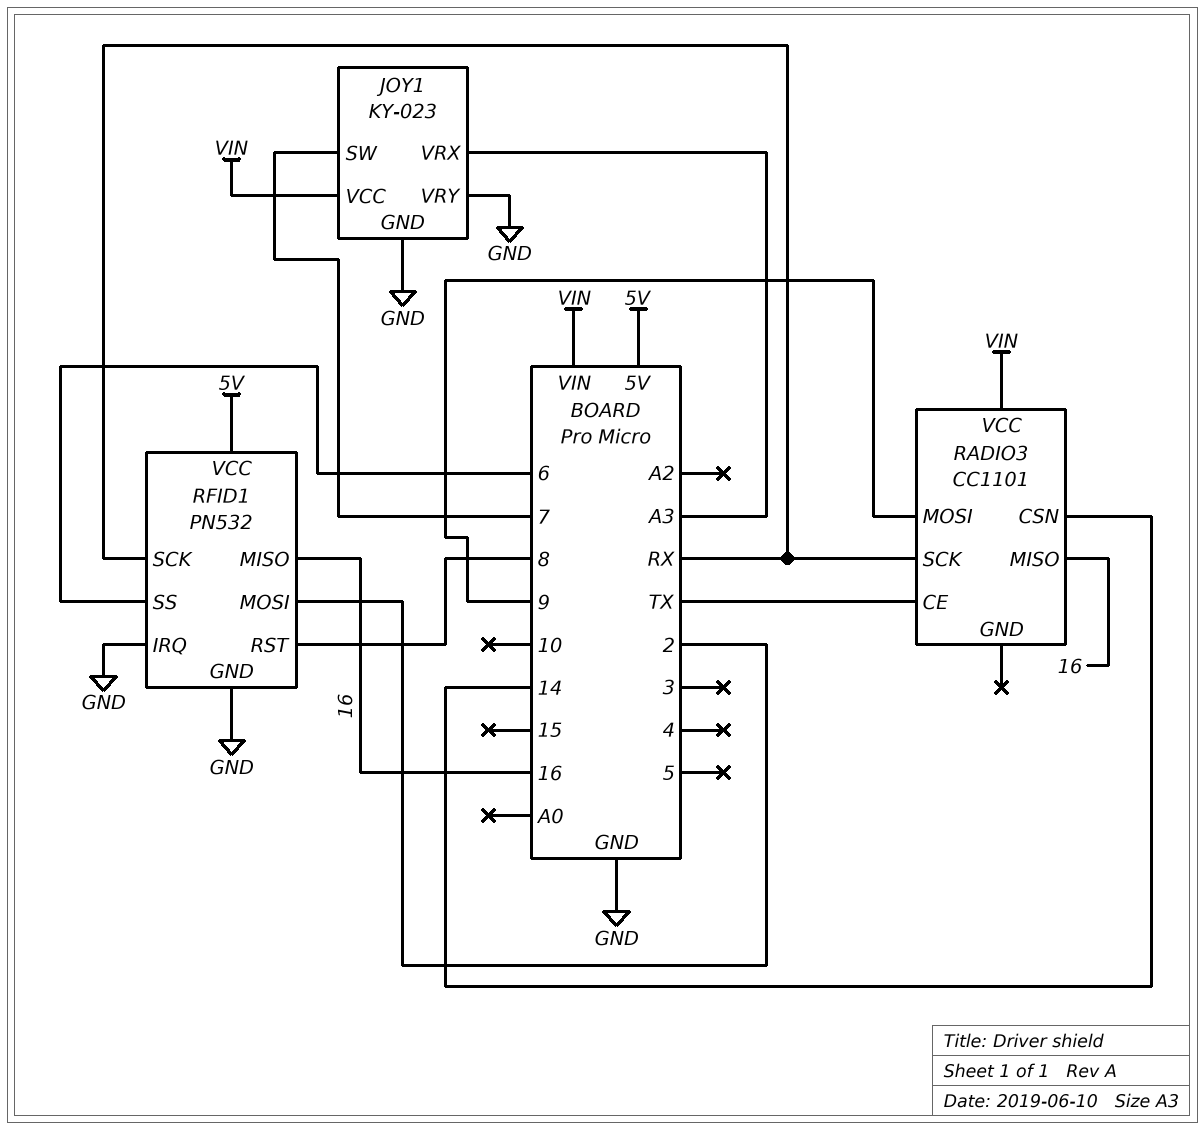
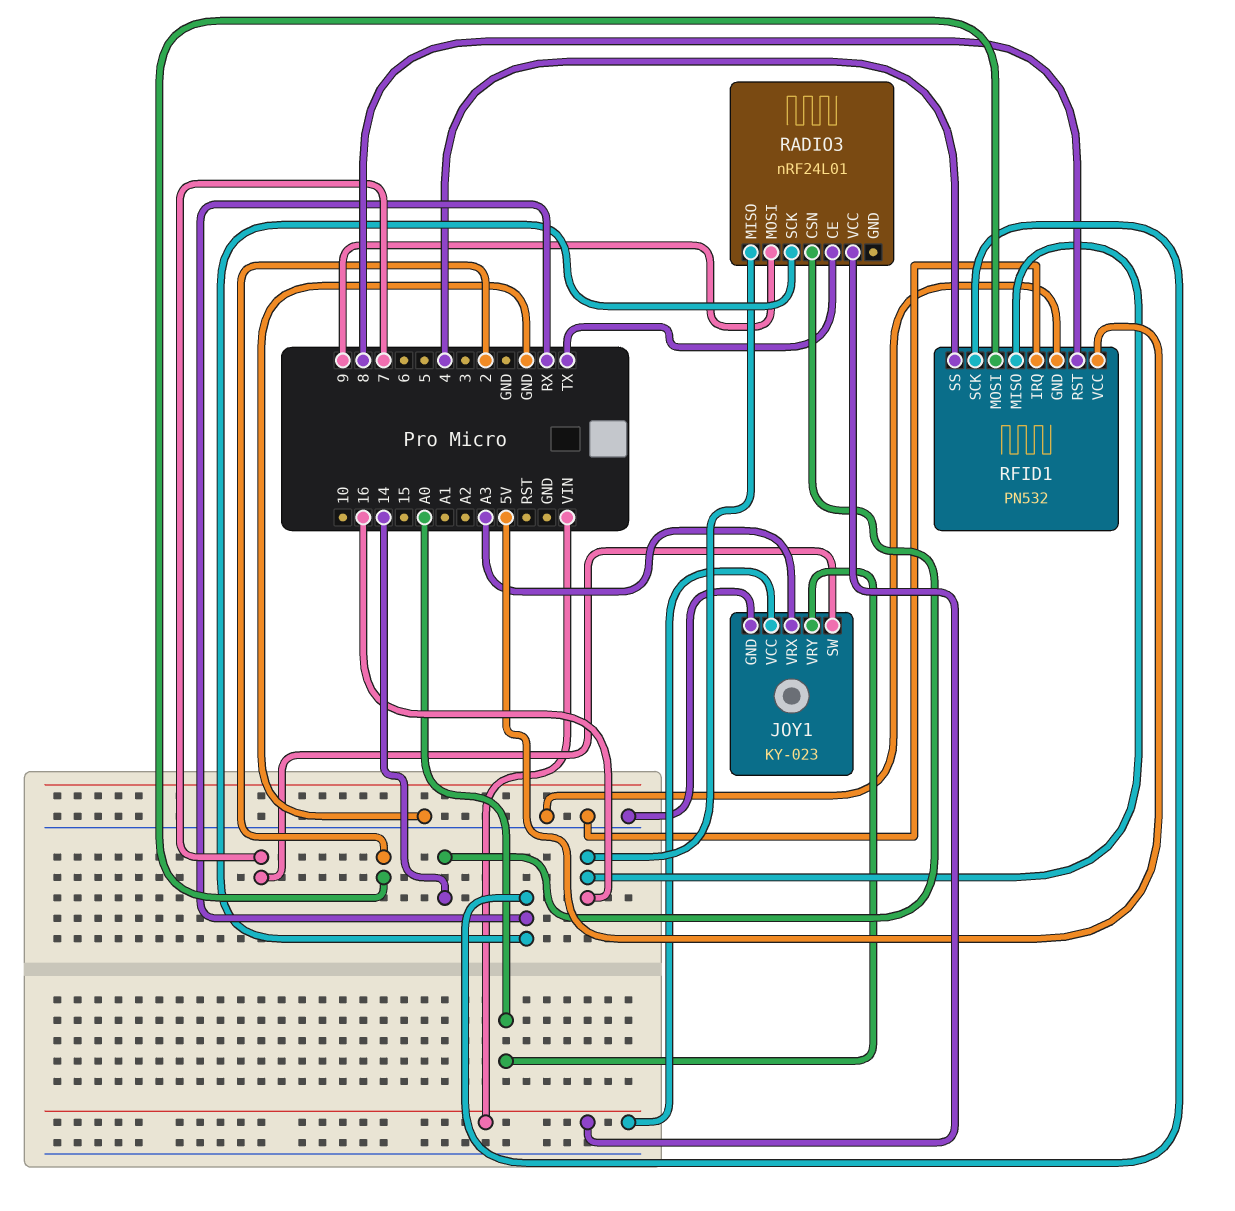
JOY1 pin VRY: GND -> A0
RADIO3: CC1101 -> nRF24L01
RFID1 pin SS: 6 -> 4

